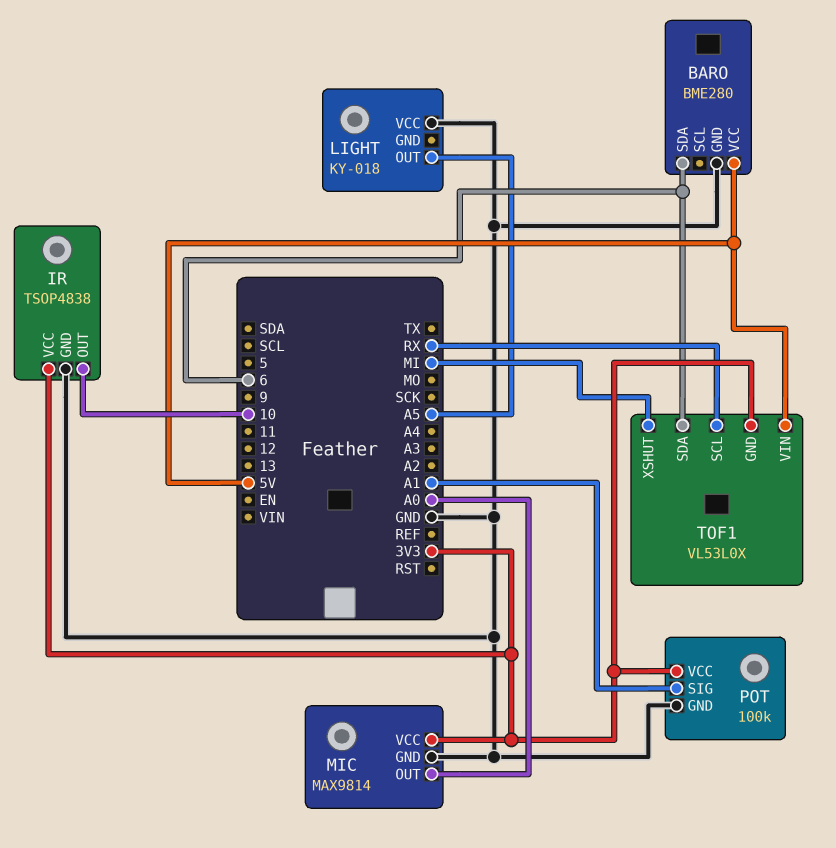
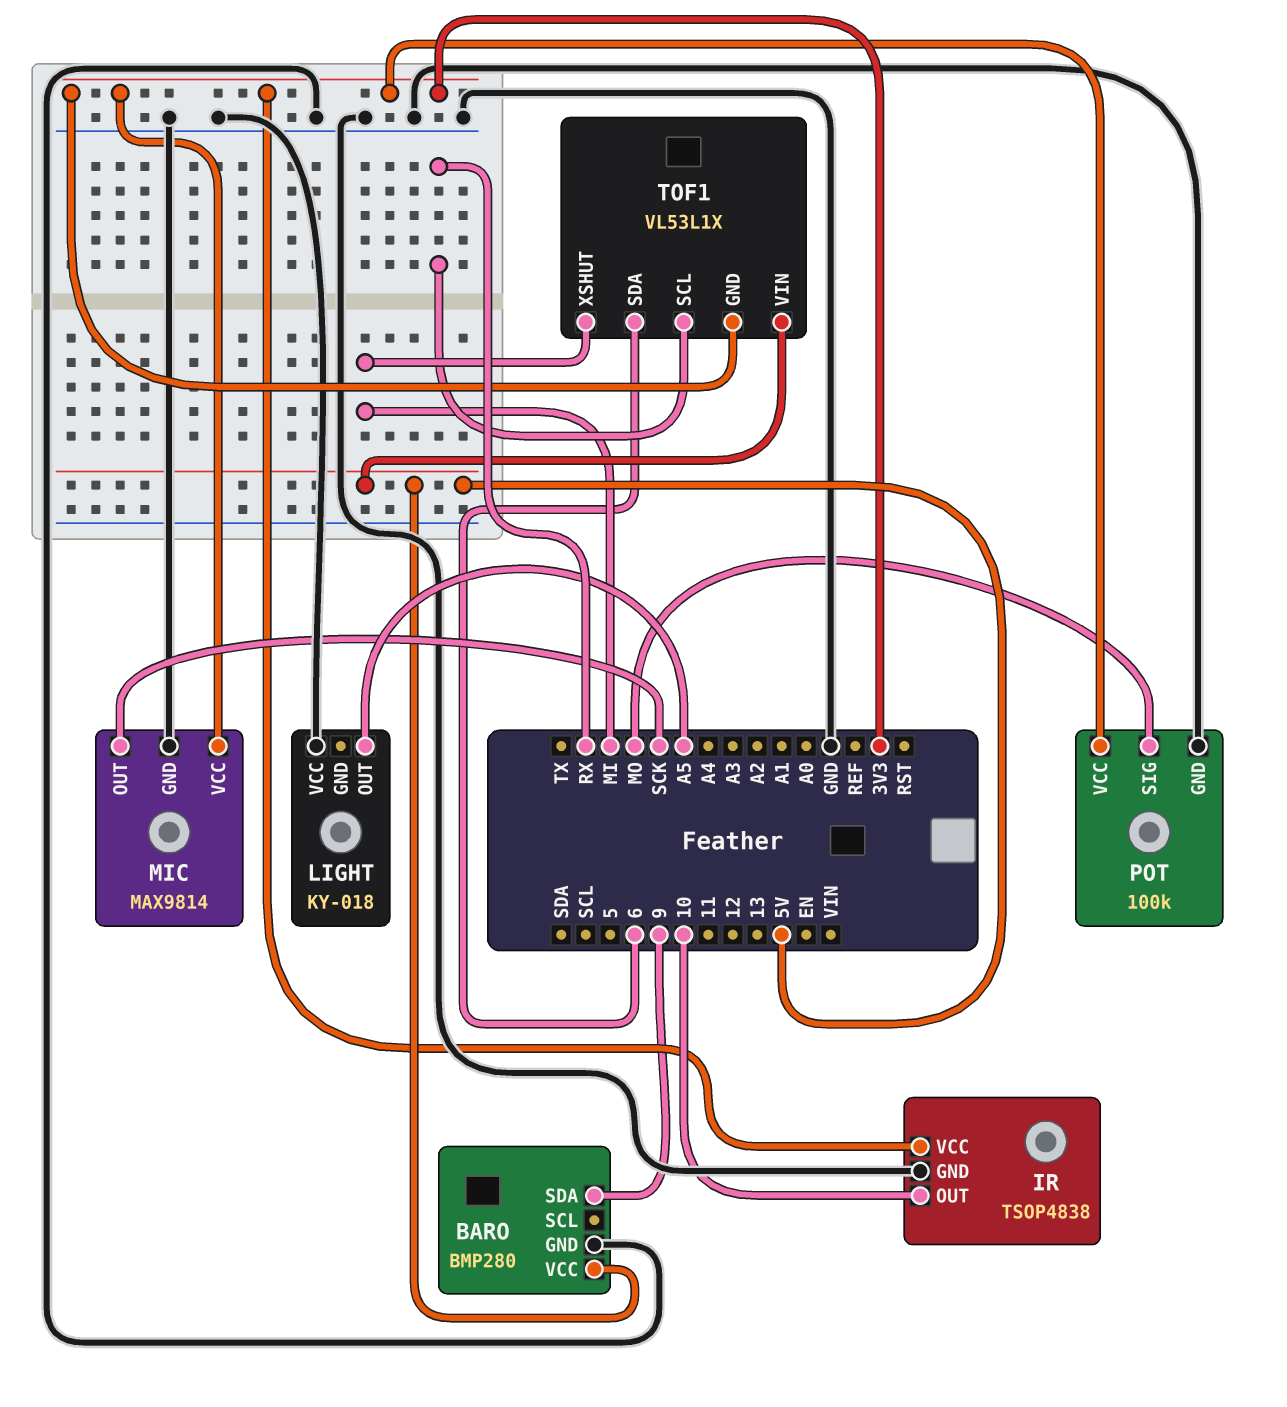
BARO: BME280 -> BMP280
BARO pin SDA: 6 -> 9
MIC pin OUT: A0 -> SCK
POT pin SIG: A1 -> MO
TOF1: VL53L0X -> VL53L1X

